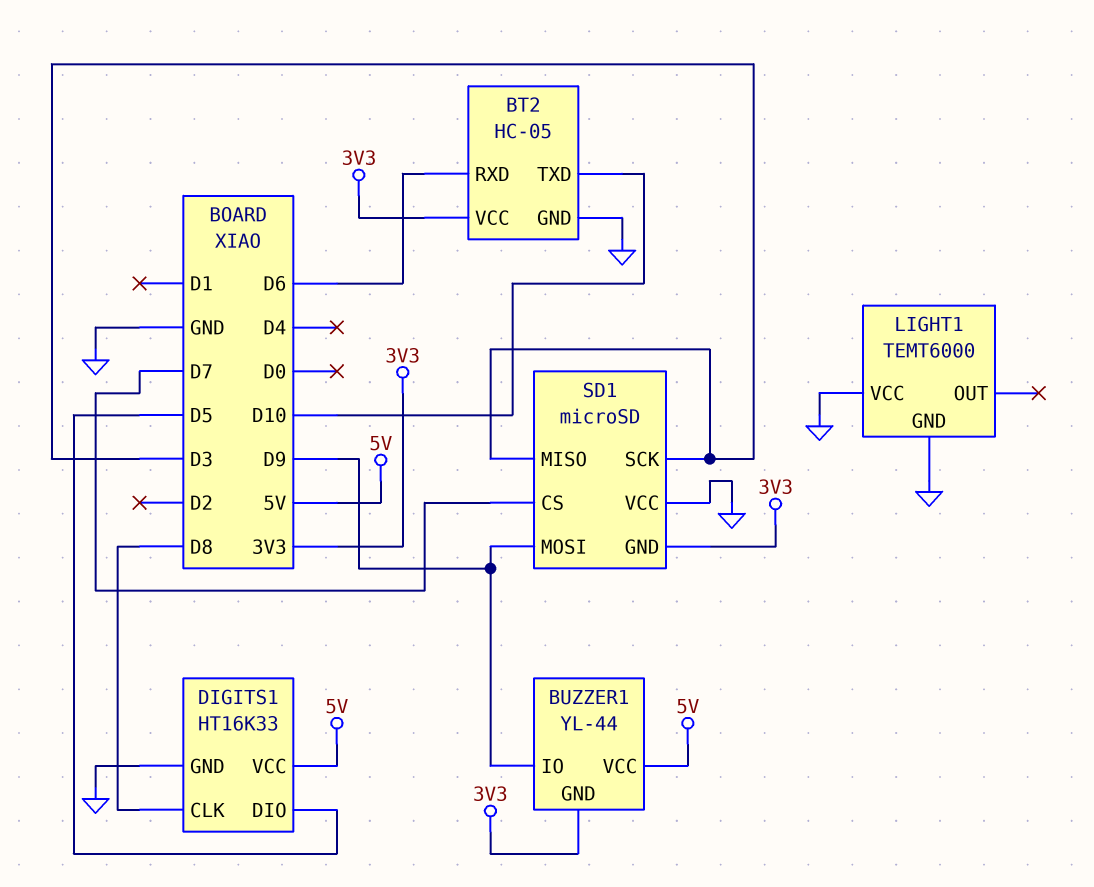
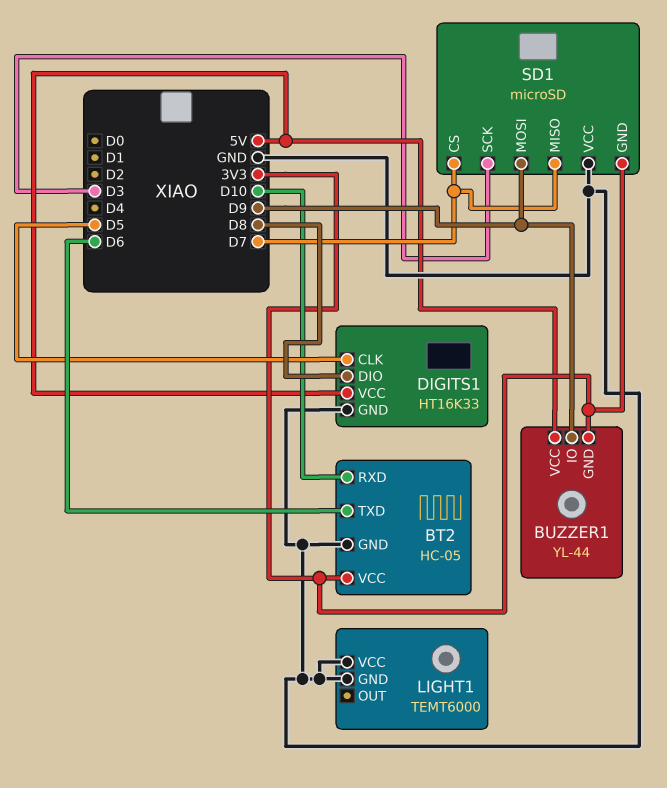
BT2 pin RXD: D6 -> D10
BT2 pin TXD: D10 -> D6
DIGITS1 pin CLK: D8 -> D5
DIGITS1 pin DIO: D5 -> D8
SD1 pin MISO: D3 -> D7

